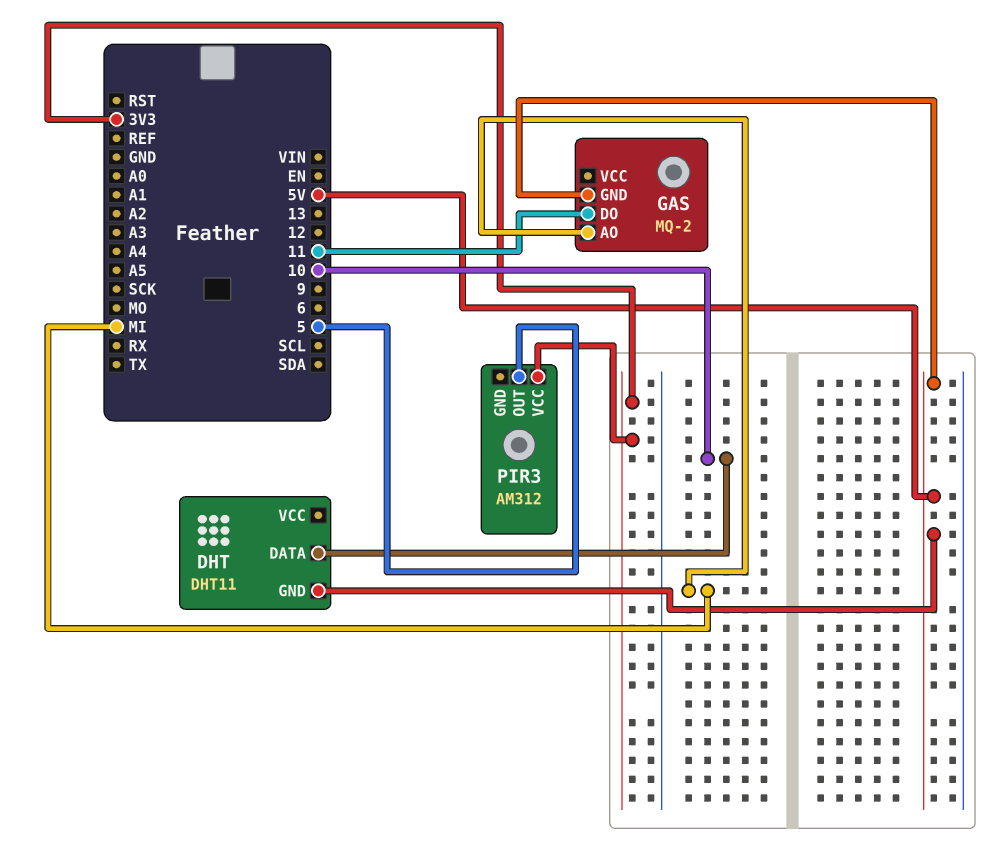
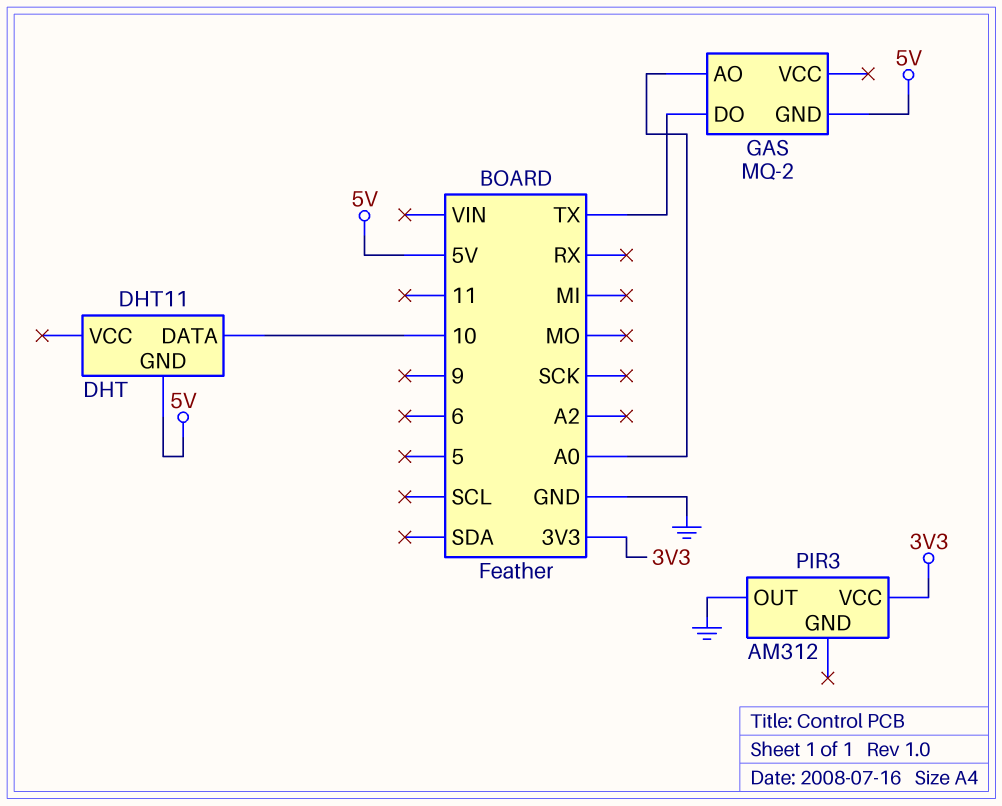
GAS pin AO: MI -> A0
GAS pin DO: 11 -> TX
PIR3 pin OUT: 5 -> GND

